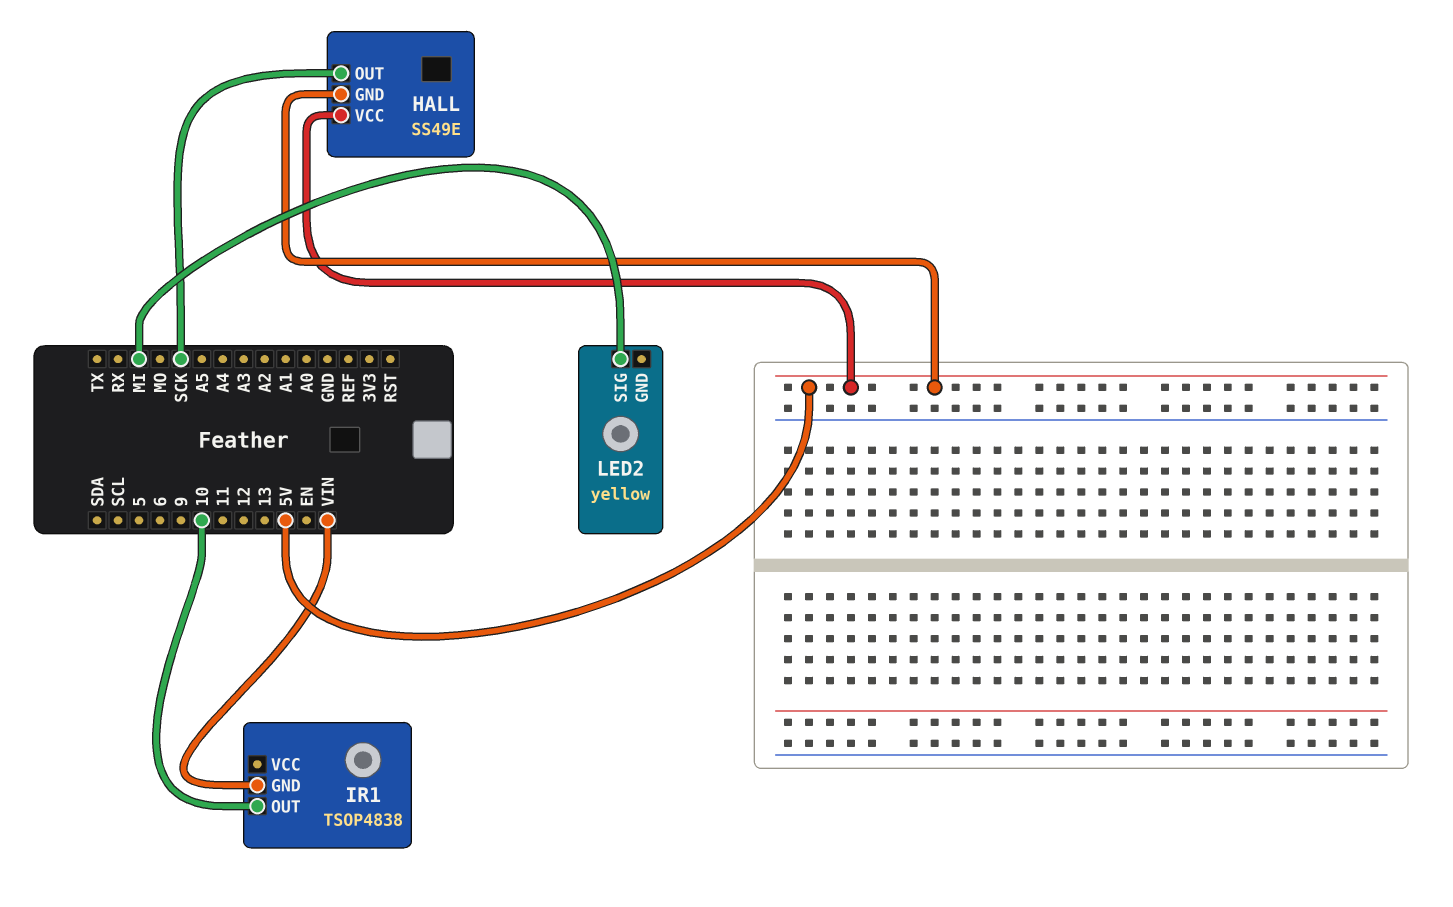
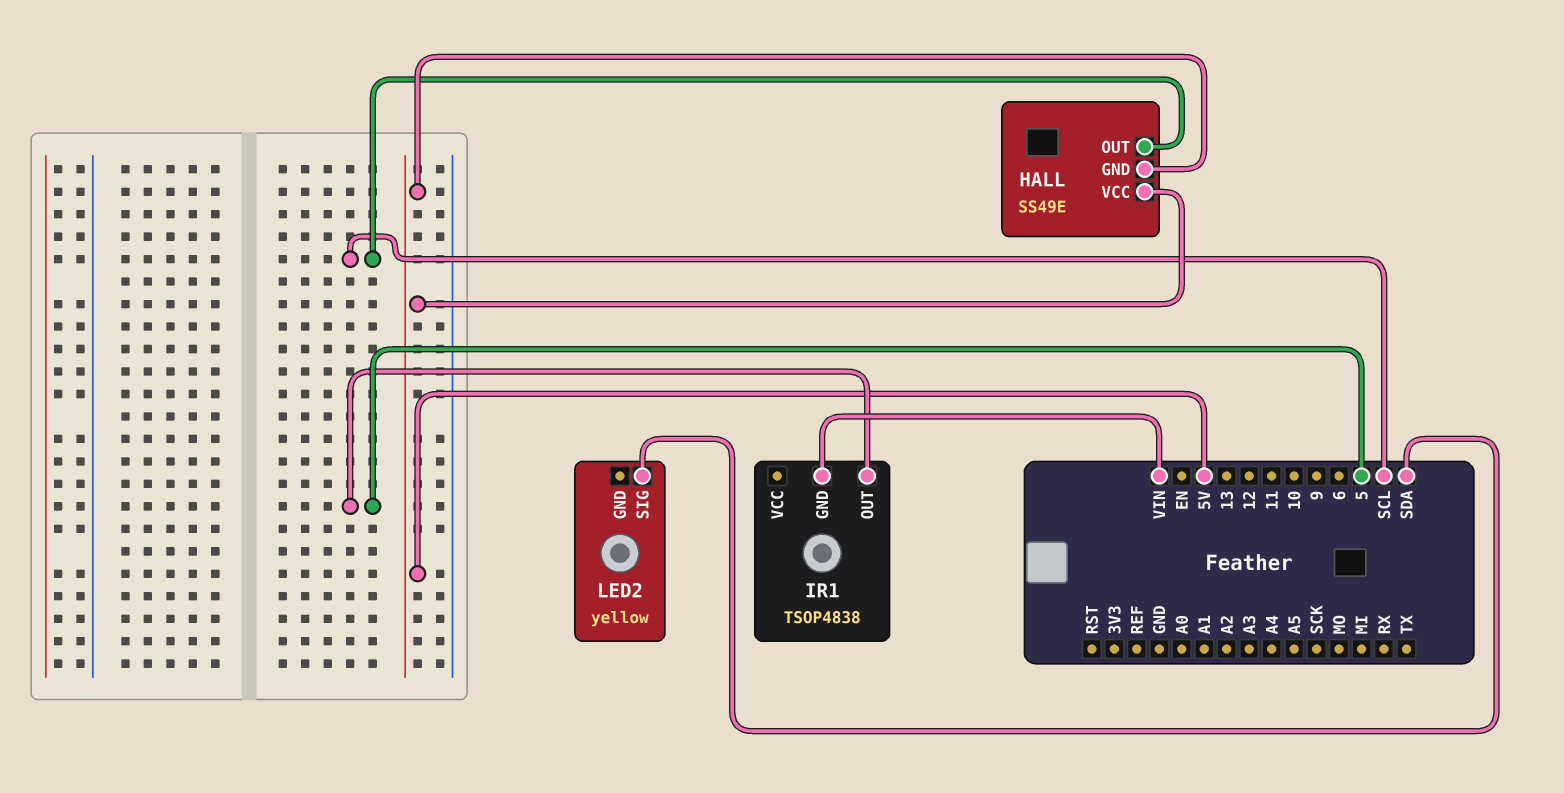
HALL pin OUT: SCK -> SCL
IR1 pin OUT: 10 -> 5
LED2 pin SIG: MI -> SDA

